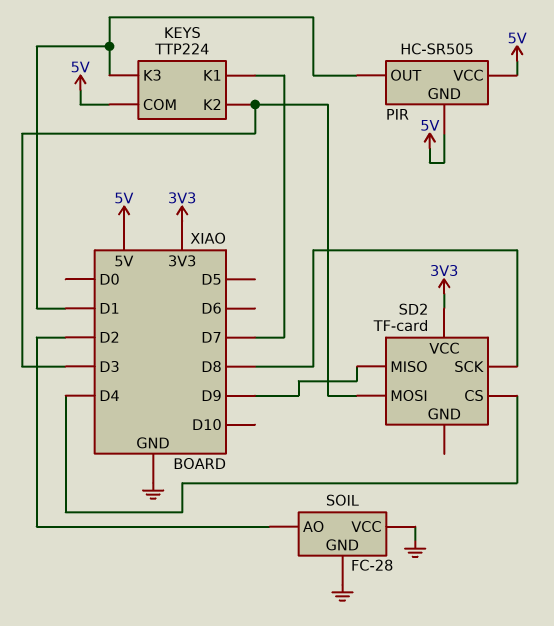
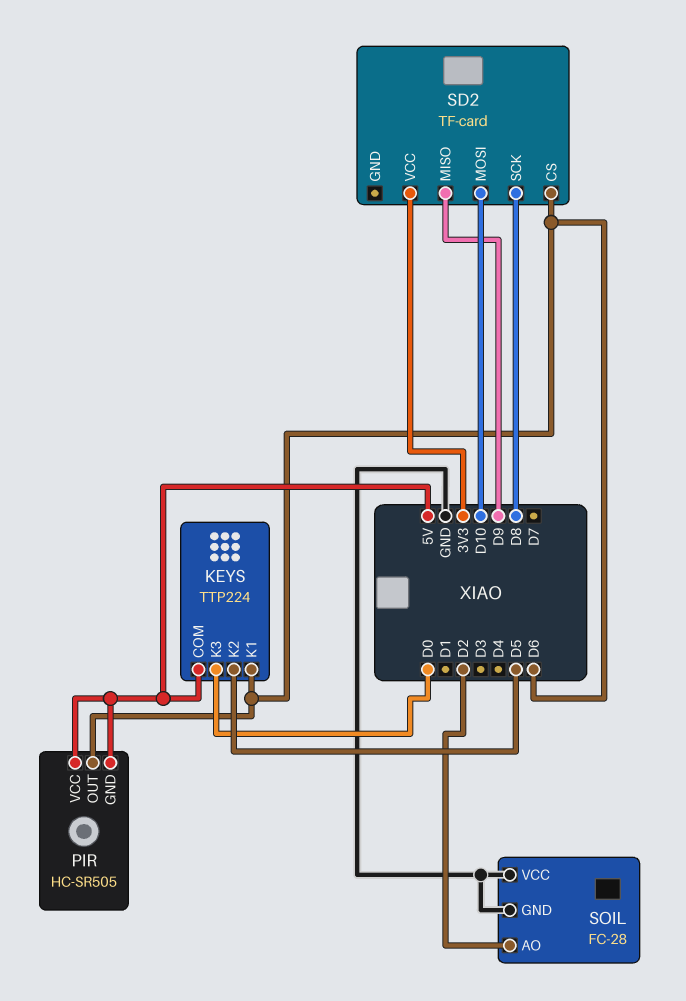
KEYS pin K1: D7 -> D6
KEYS pin K2: D3 -> D5
KEYS pin K3: D1 -> D0
PIR pin OUT: D1 -> D6
SD2 pin CS: D4 -> D6
SD2 pin MOSI: D3 -> D10

